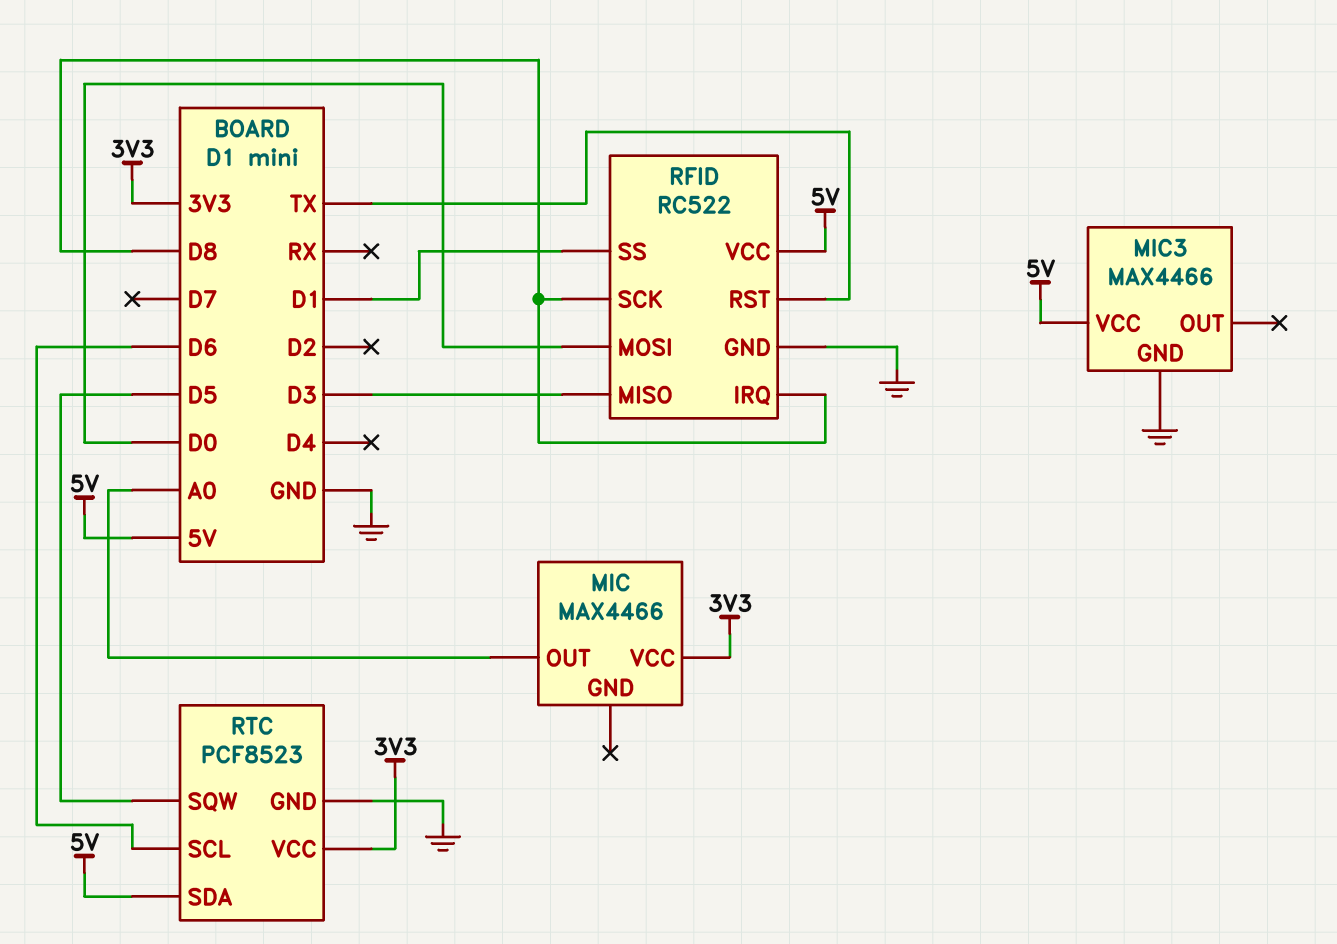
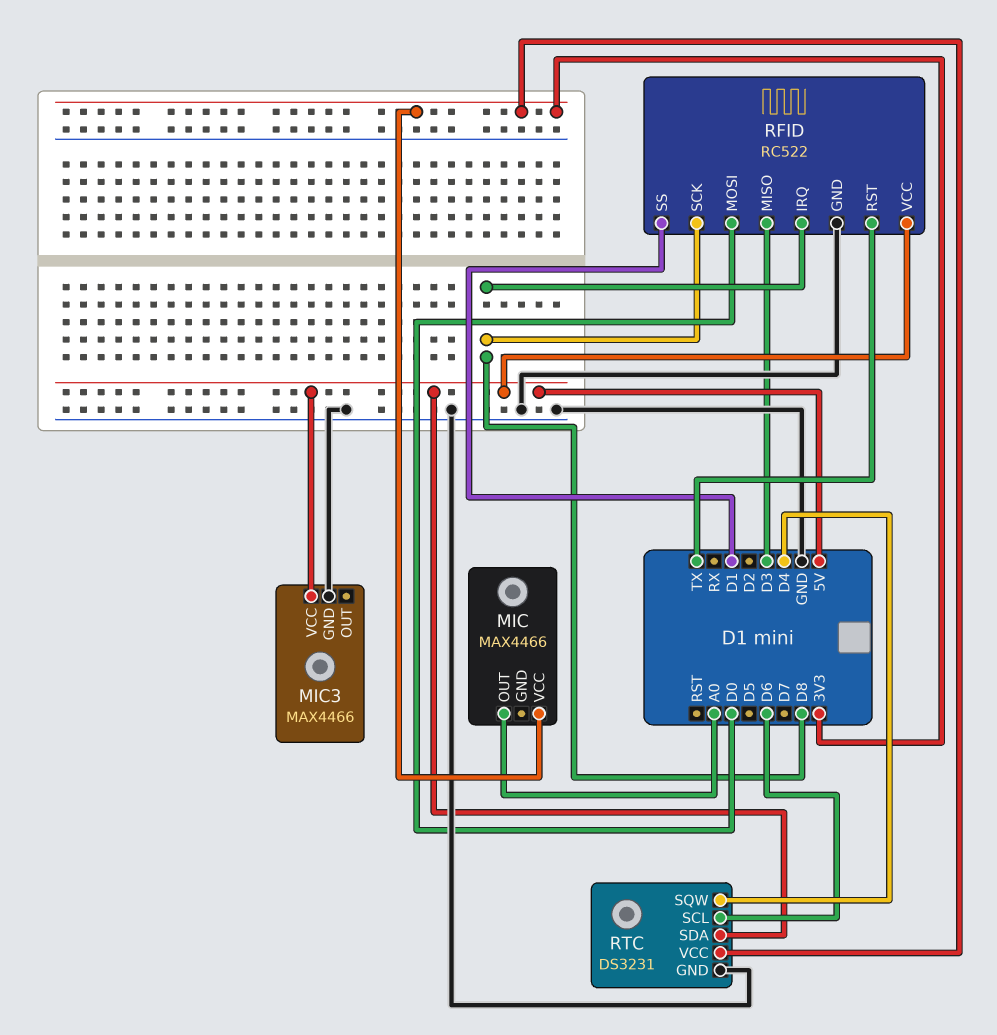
RTC: PCF8523 -> DS3231
RTC pin SQW: D5 -> D4

